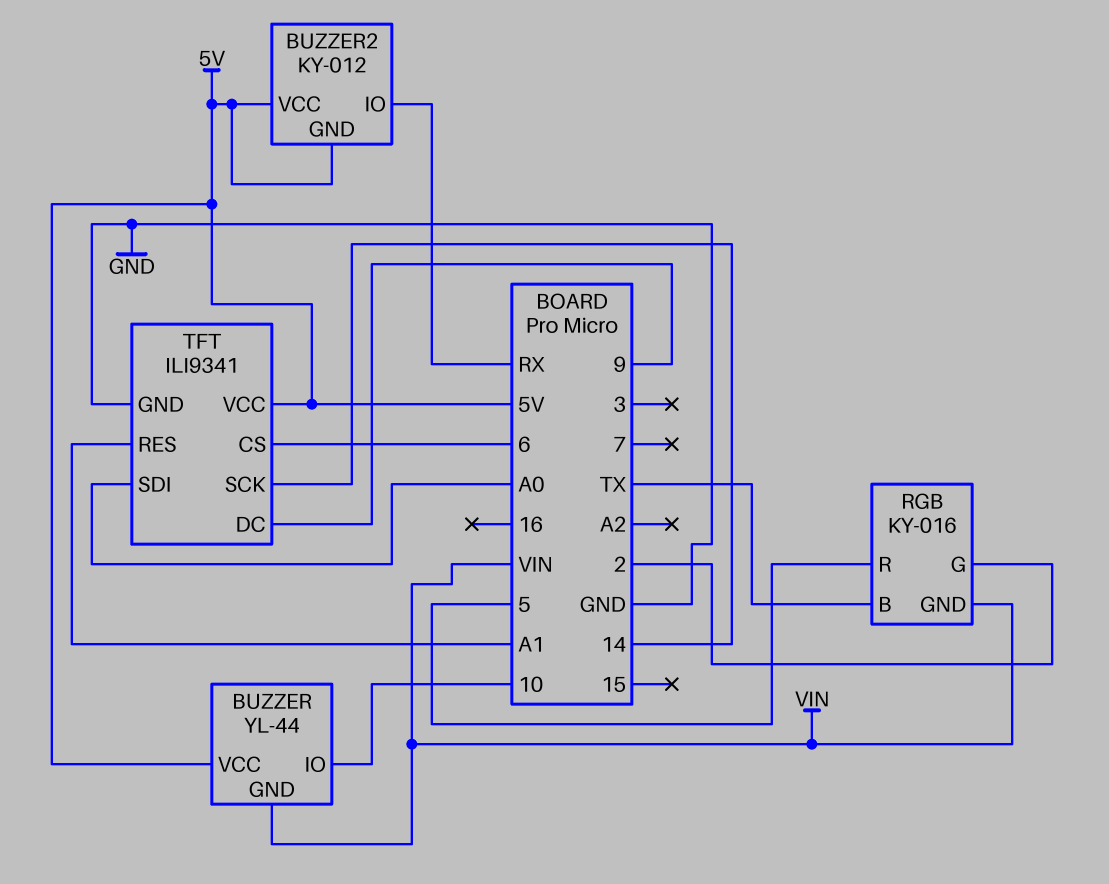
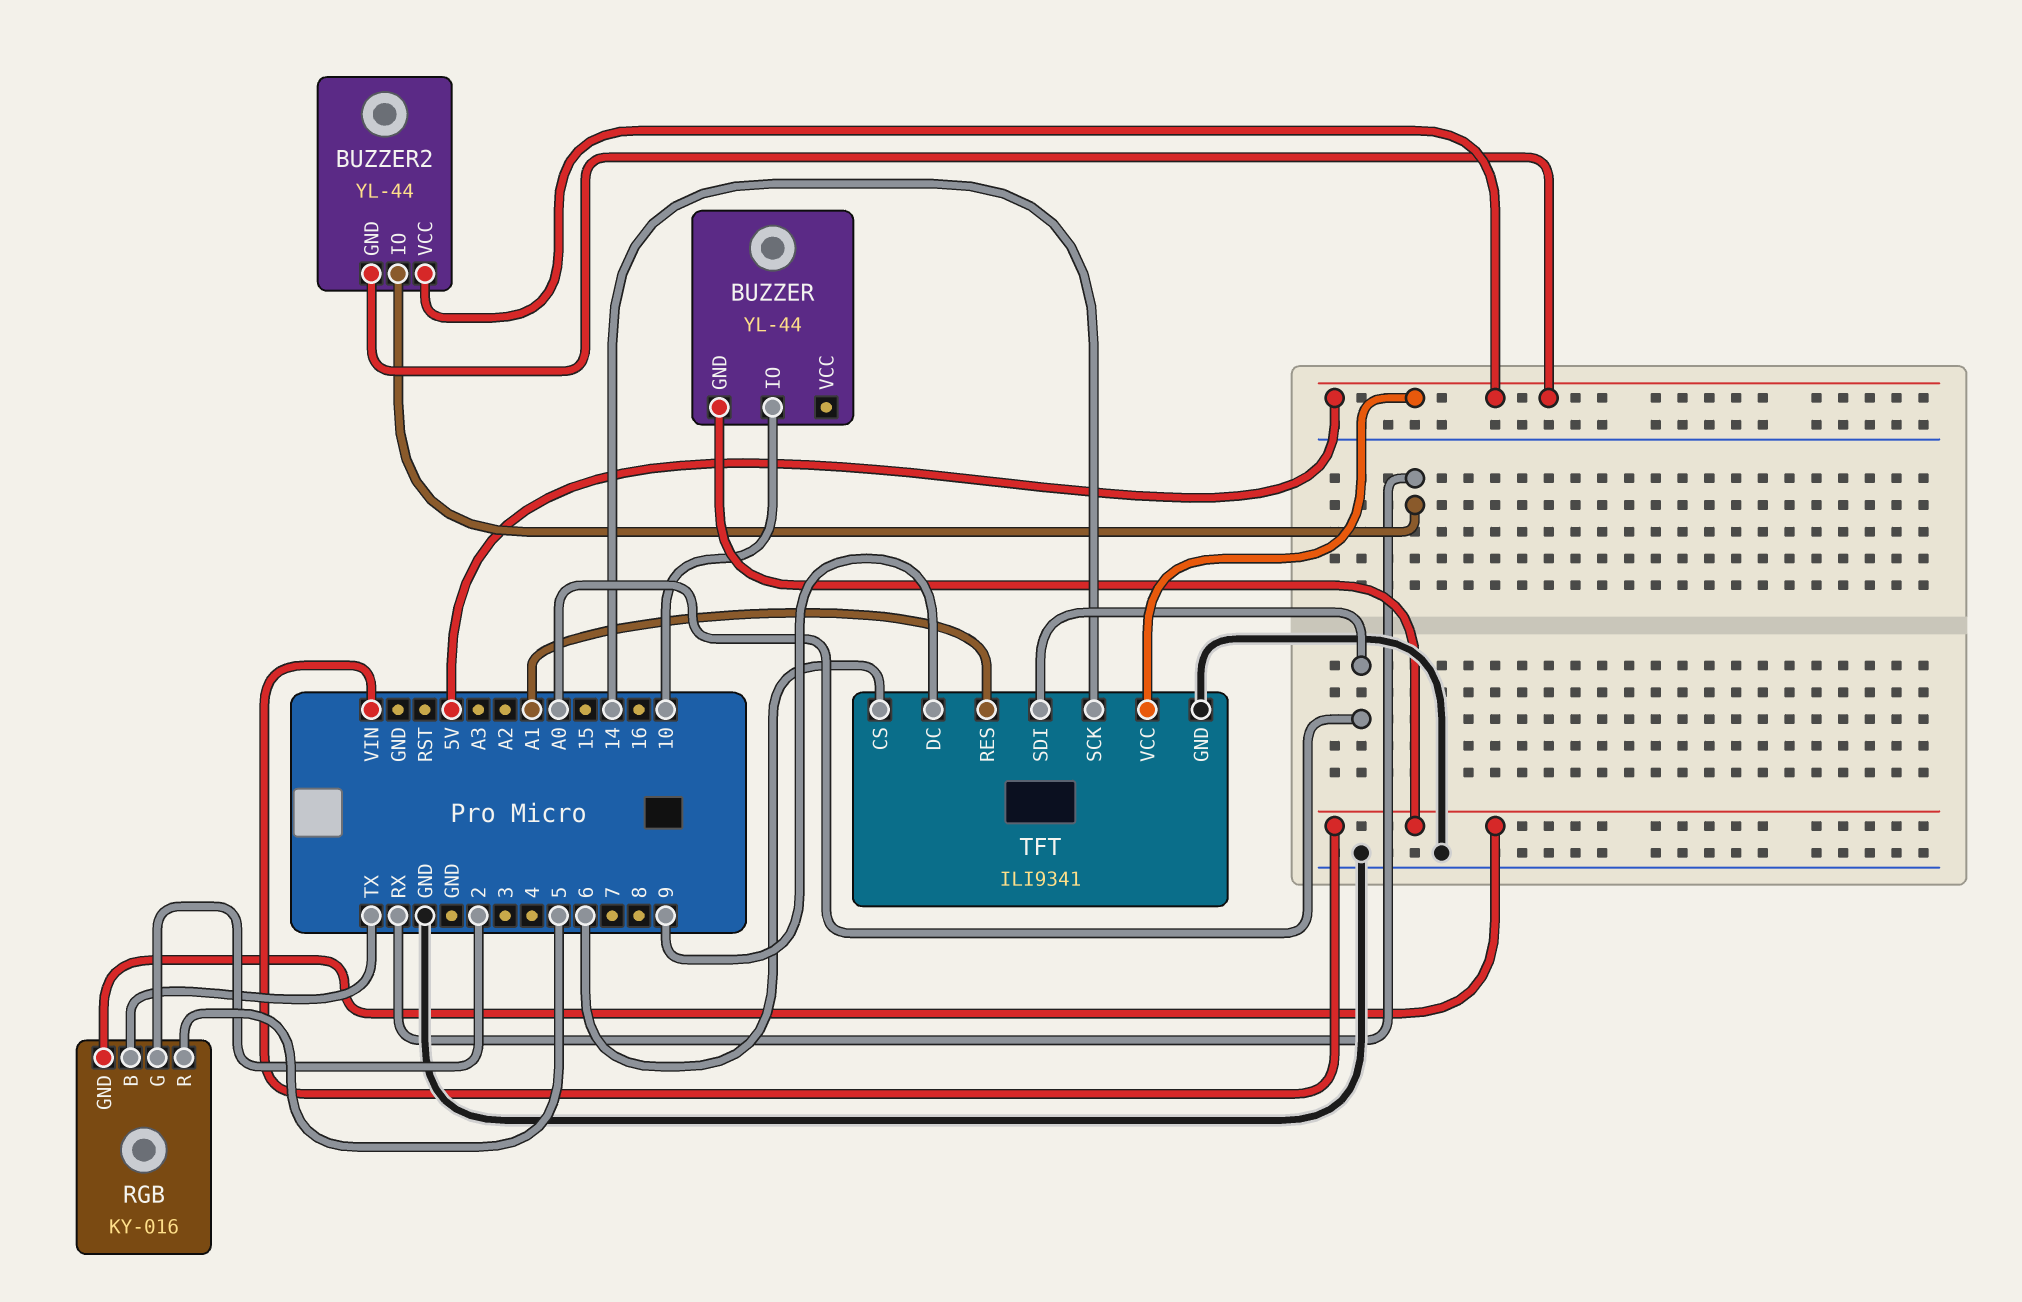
BUZZER pin VCC: 5V -> none
BUZZER2: KY-012 -> YL-44

